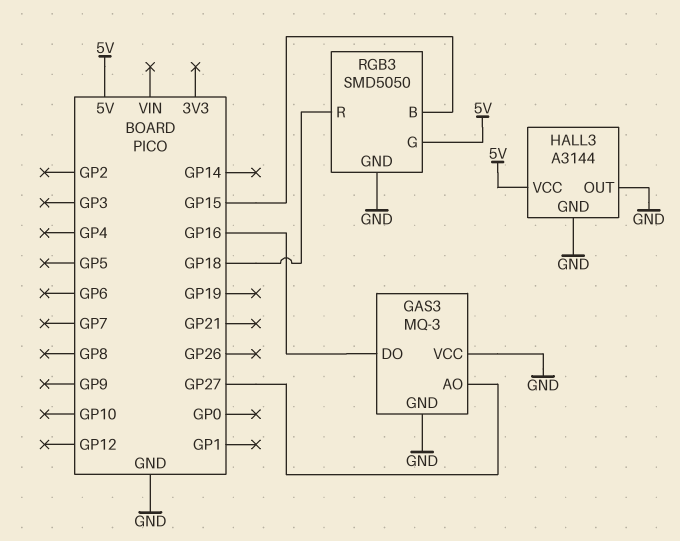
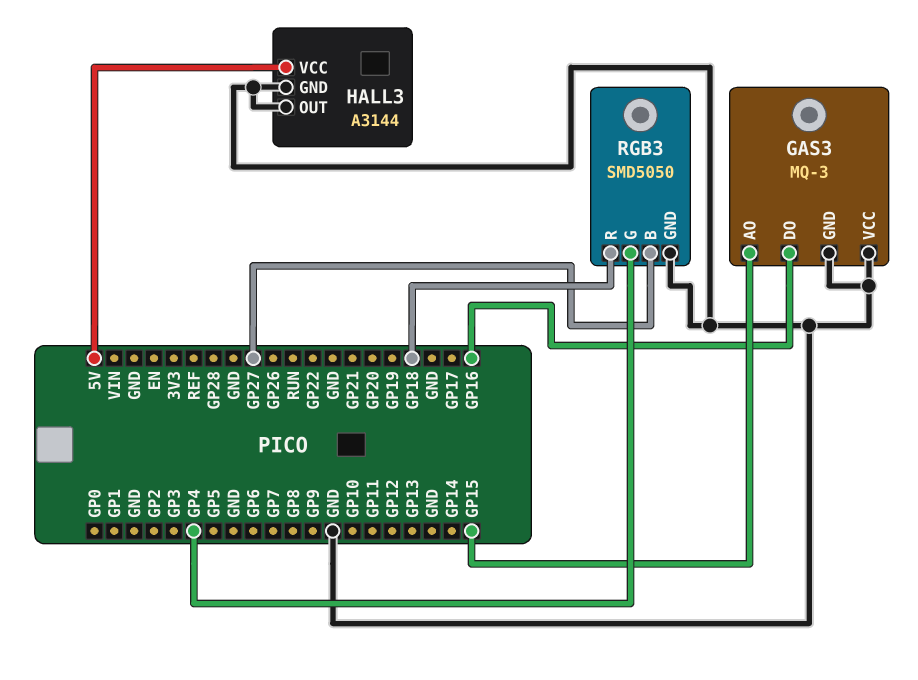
GAS3 pin AO: GP27 -> GP15
RGB3 pin B: GP15 -> GP27
RGB3 pin G: 5V -> GP4

